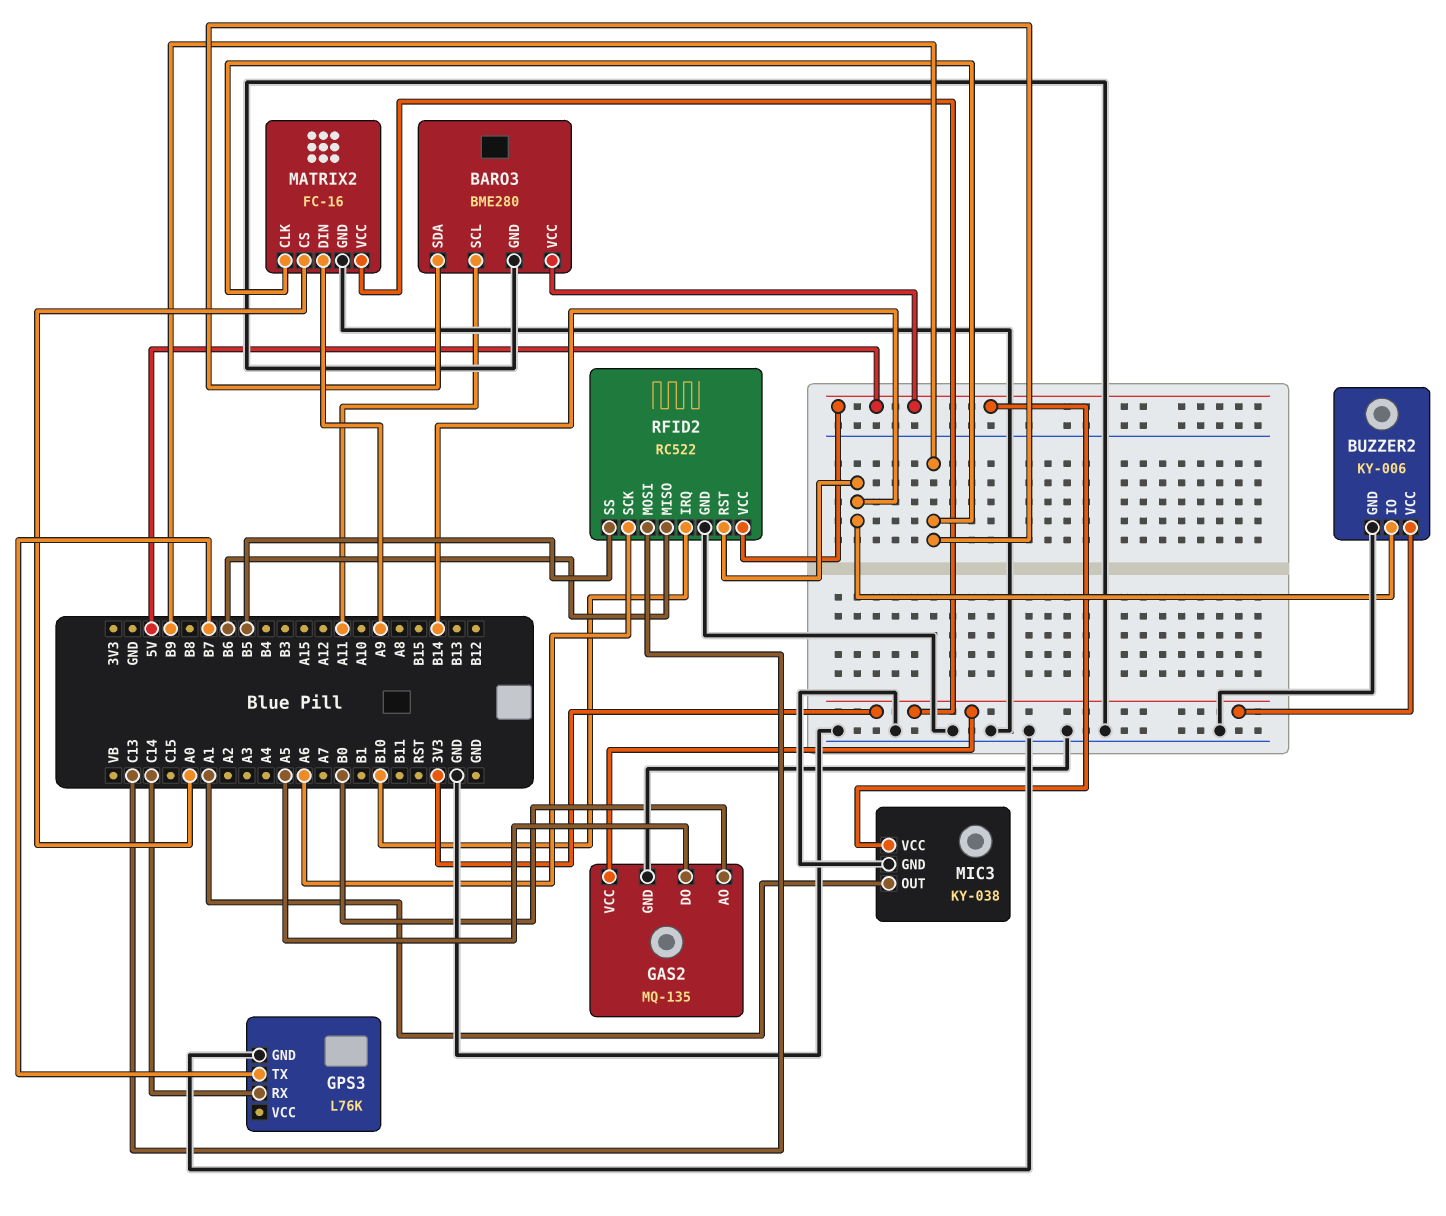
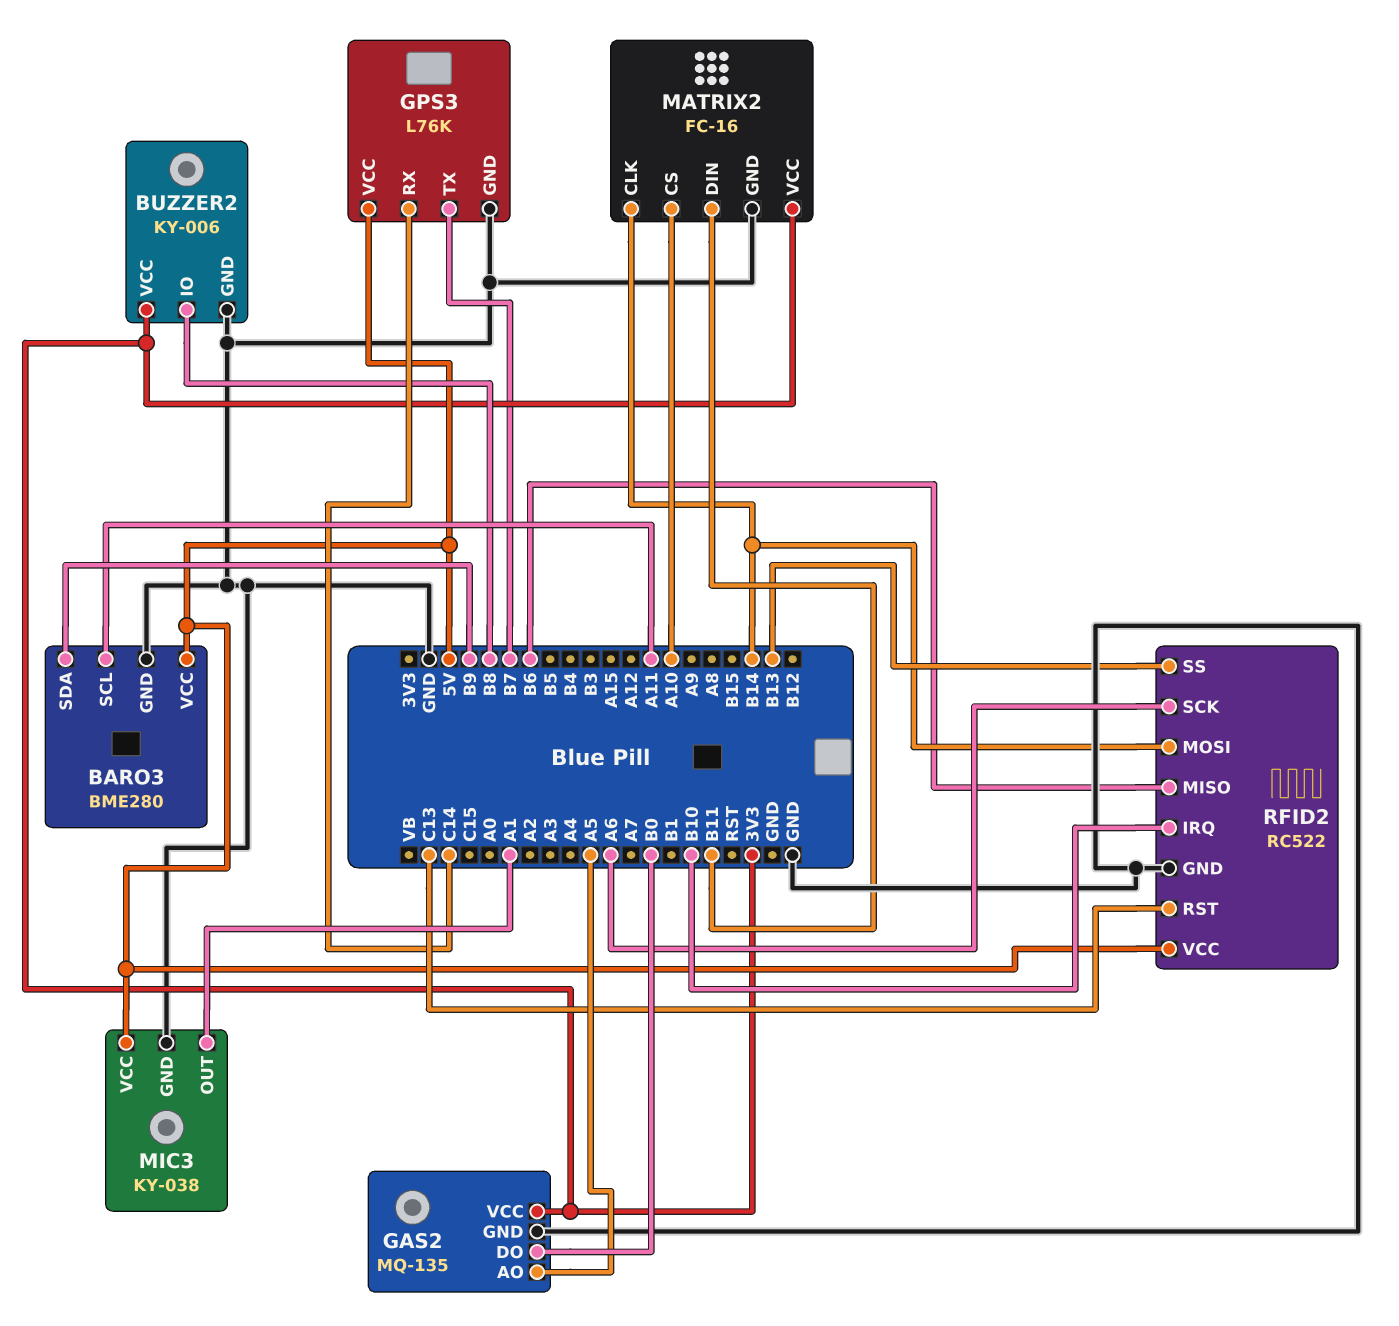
BUZZER2 pin IO: B14 -> B8
GAS2 pin AO: B0 -> A5
GAS2 pin DO: A5 -> B0
GPS3 pin VCC: none -> 5V
MATRIX2 pin CLK: B9 -> B14
MATRIX2 pin CS: A0 -> A10
MATRIX2 pin DIN: A9 -> B11
RFID2 pin MOSI: C13 -> B14
RFID2 pin RST: B14 -> C13
RFID2 pin SS: B5 -> B13

